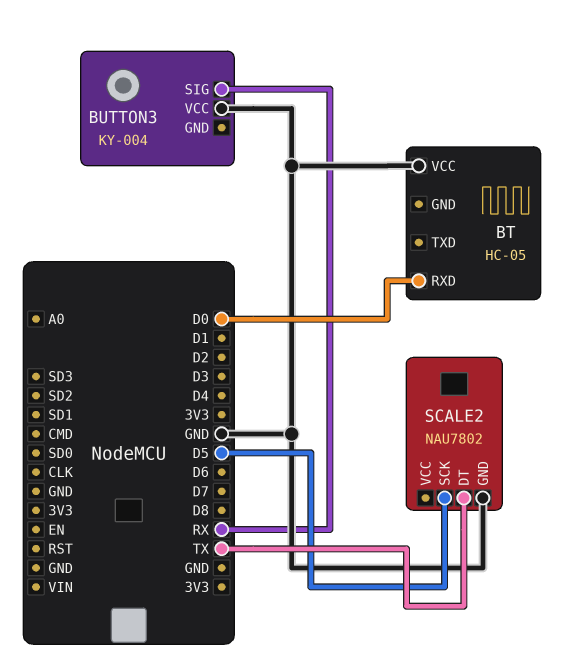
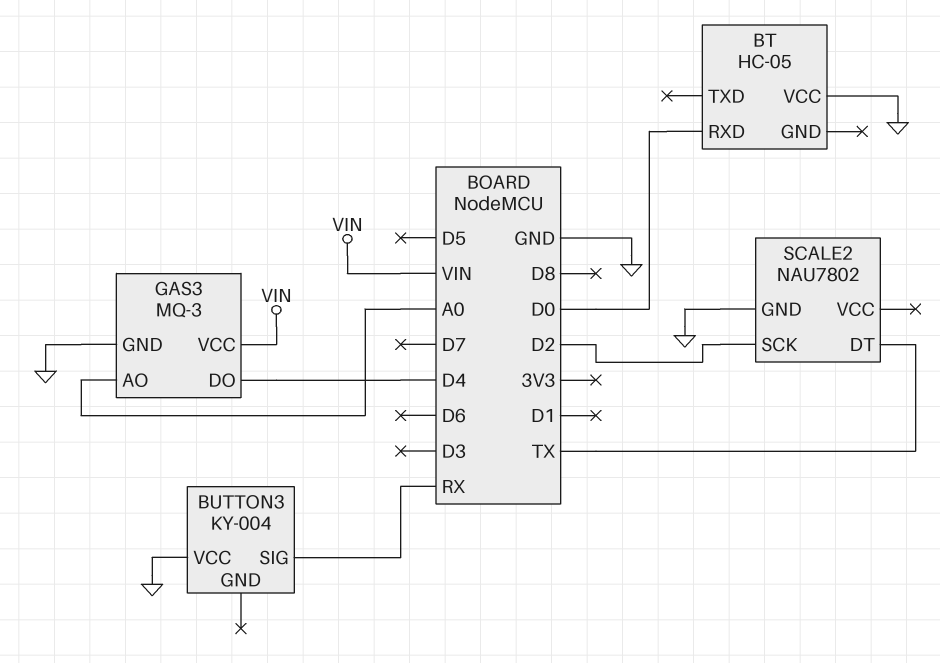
GAS3: none -> MQ-3
GAS3 pin AO: none -> A0
GAS3 pin DO: none -> D4
GAS3 pin GND: none -> GND
GAS3 pin VCC: none -> VIN
SCALE2 pin SCK: D5 -> D2

